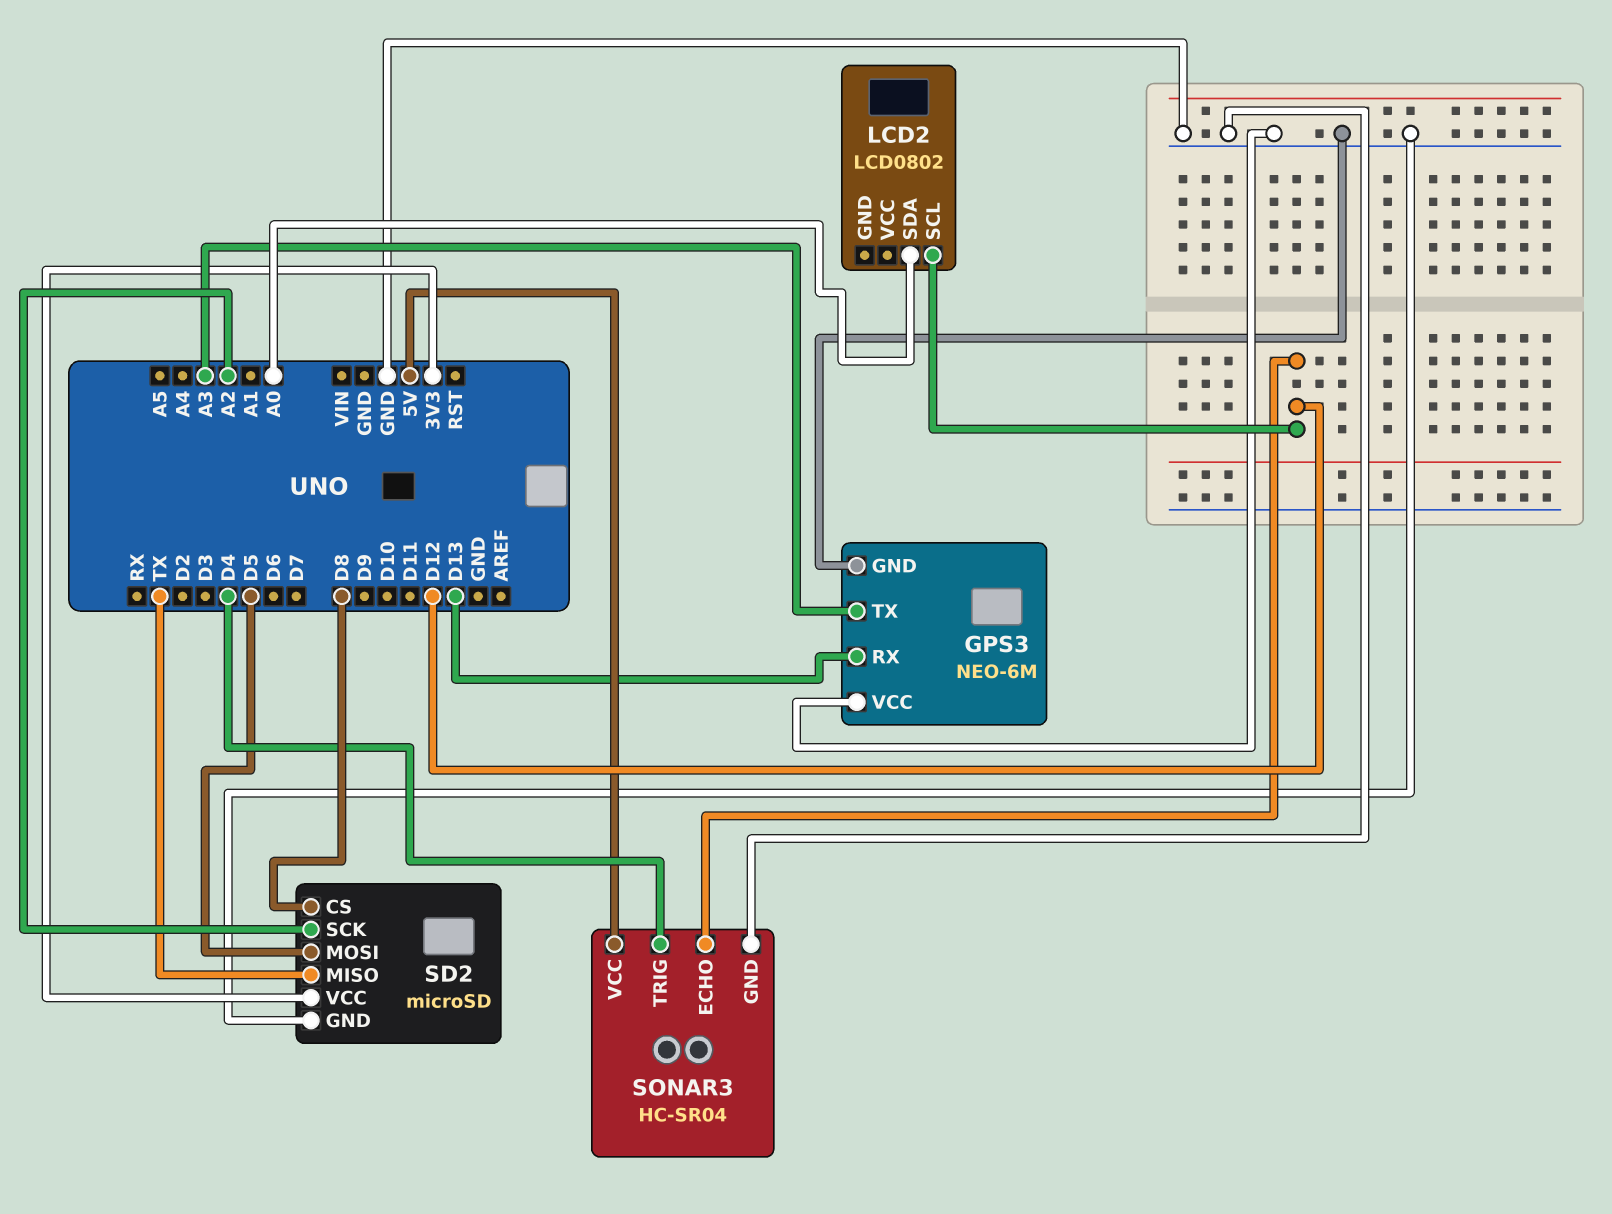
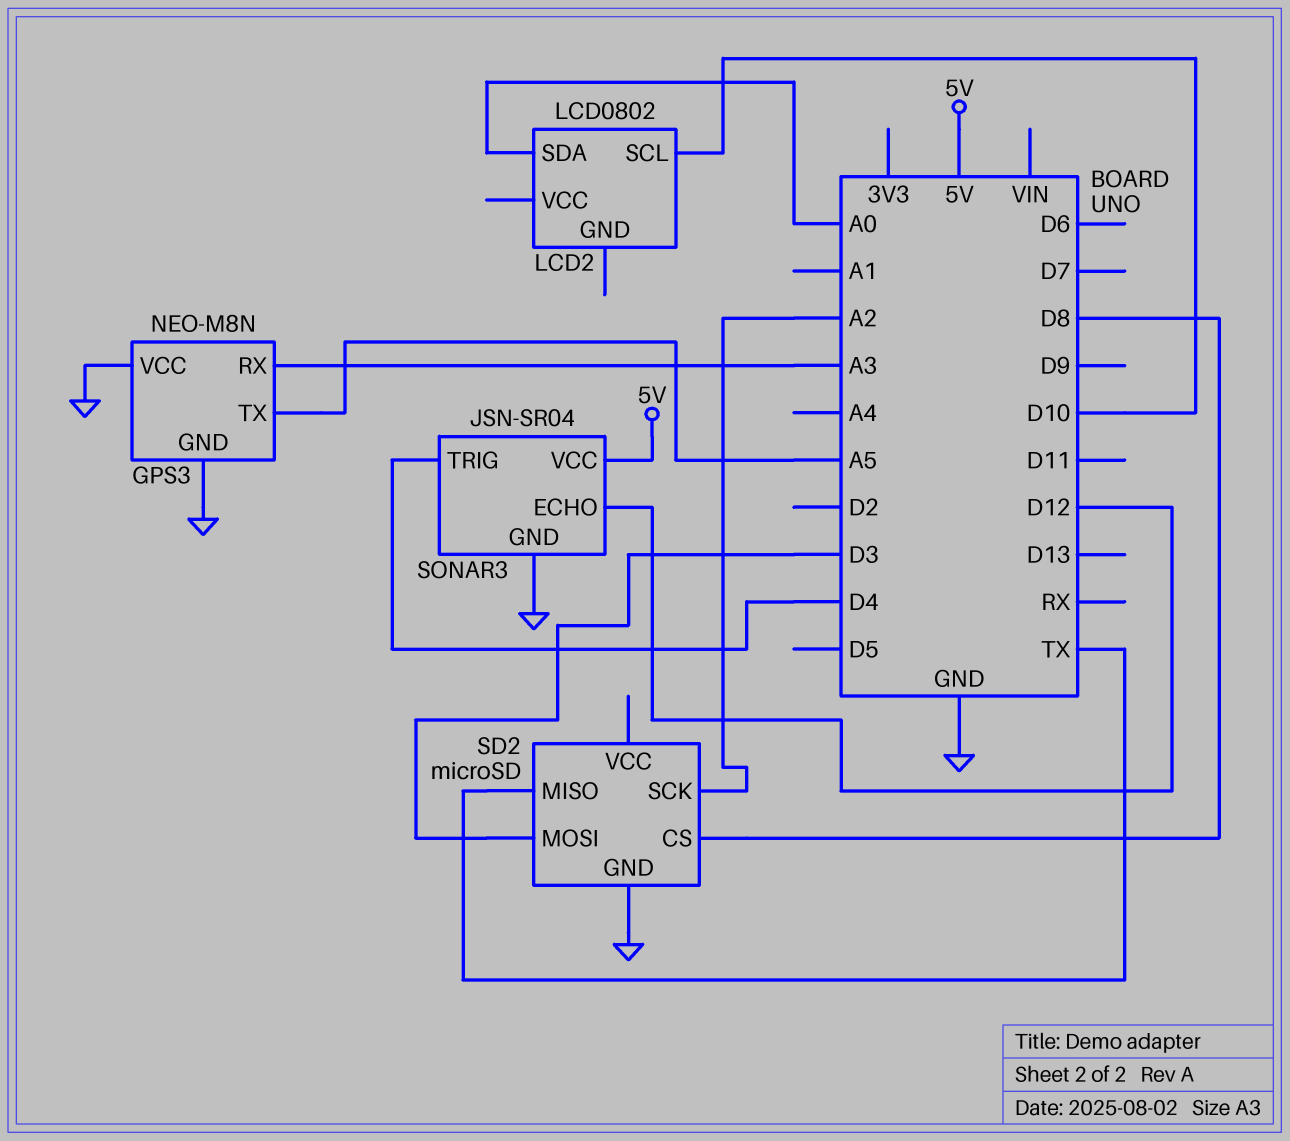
GPS3: NEO-6M -> NEO-M8N
GPS3 pin RX: D13 -> A3
GPS3 pin TX: A3 -> A5
LCD2 pin SCL: D12 -> D10
SD2 pin MOSI: D5 -> D3
SD2 pin VCC: 3V3 -> none
SONAR3: HC-SR04 -> JSN-SR04

